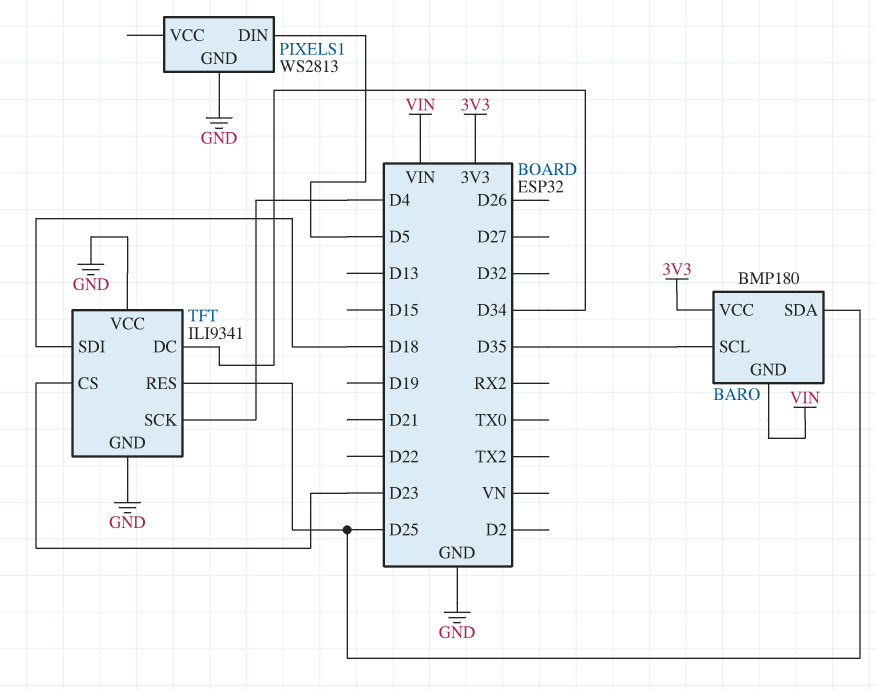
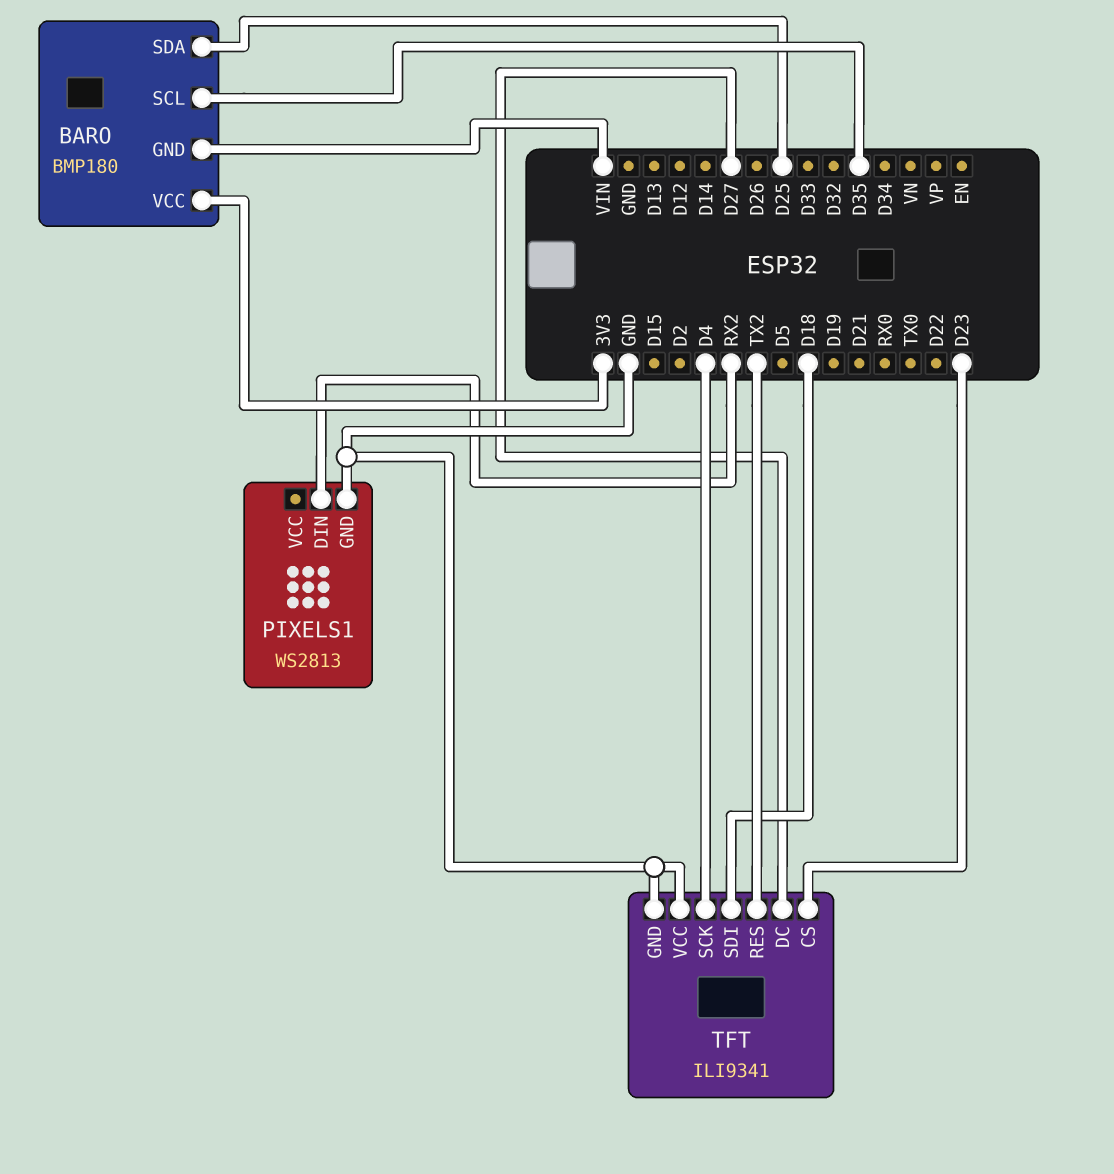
PIXELS1 pin DIN: D5 -> RX2
TFT pin DC: D34 -> D27
TFT pin RES: D25 -> TX2

